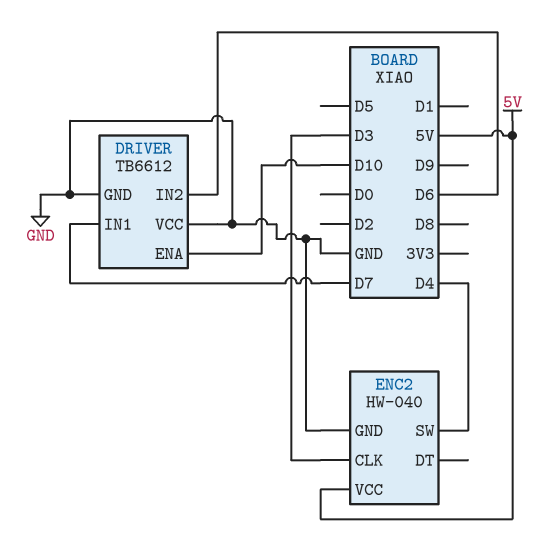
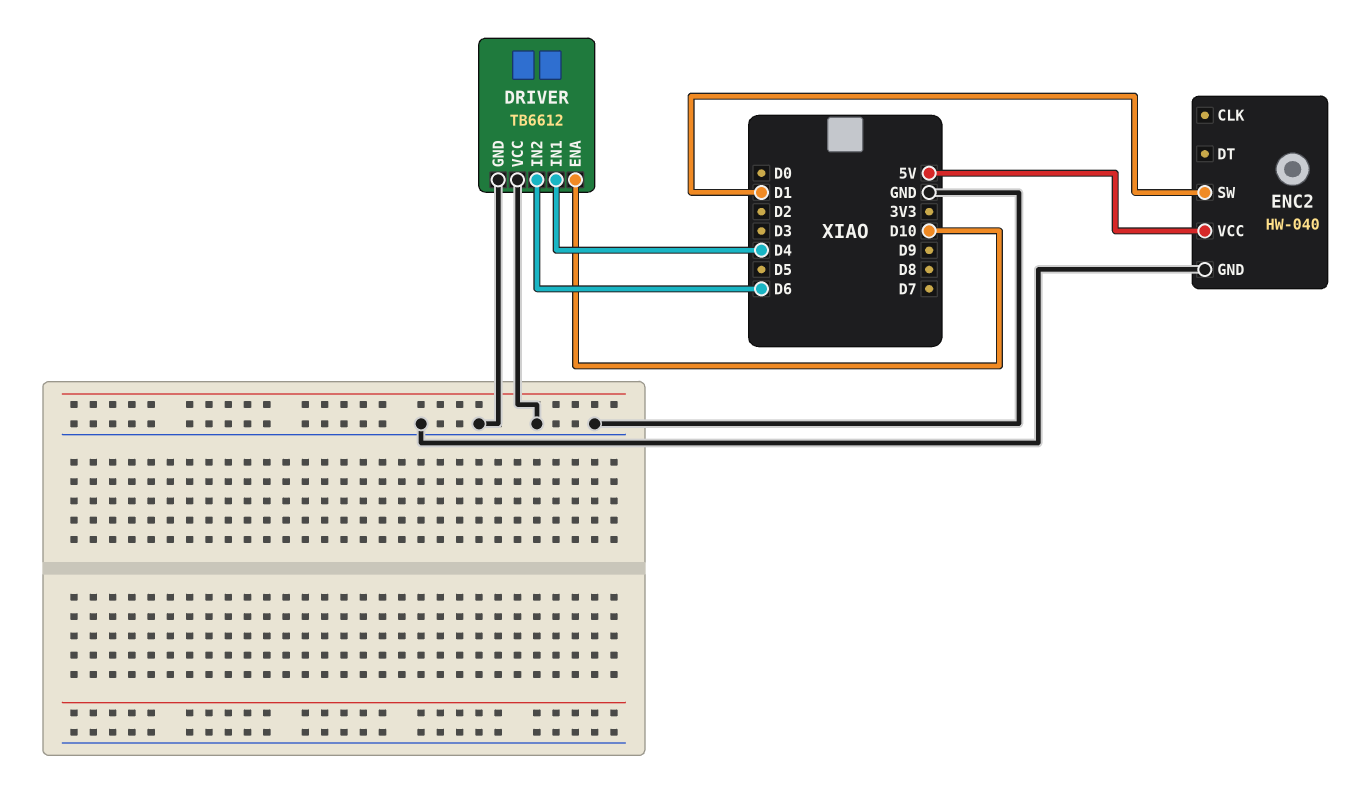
DRIVER pin IN1: D7 -> D4
ENC2 pin CLK: D3 -> none
ENC2 pin SW: D4 -> D1

